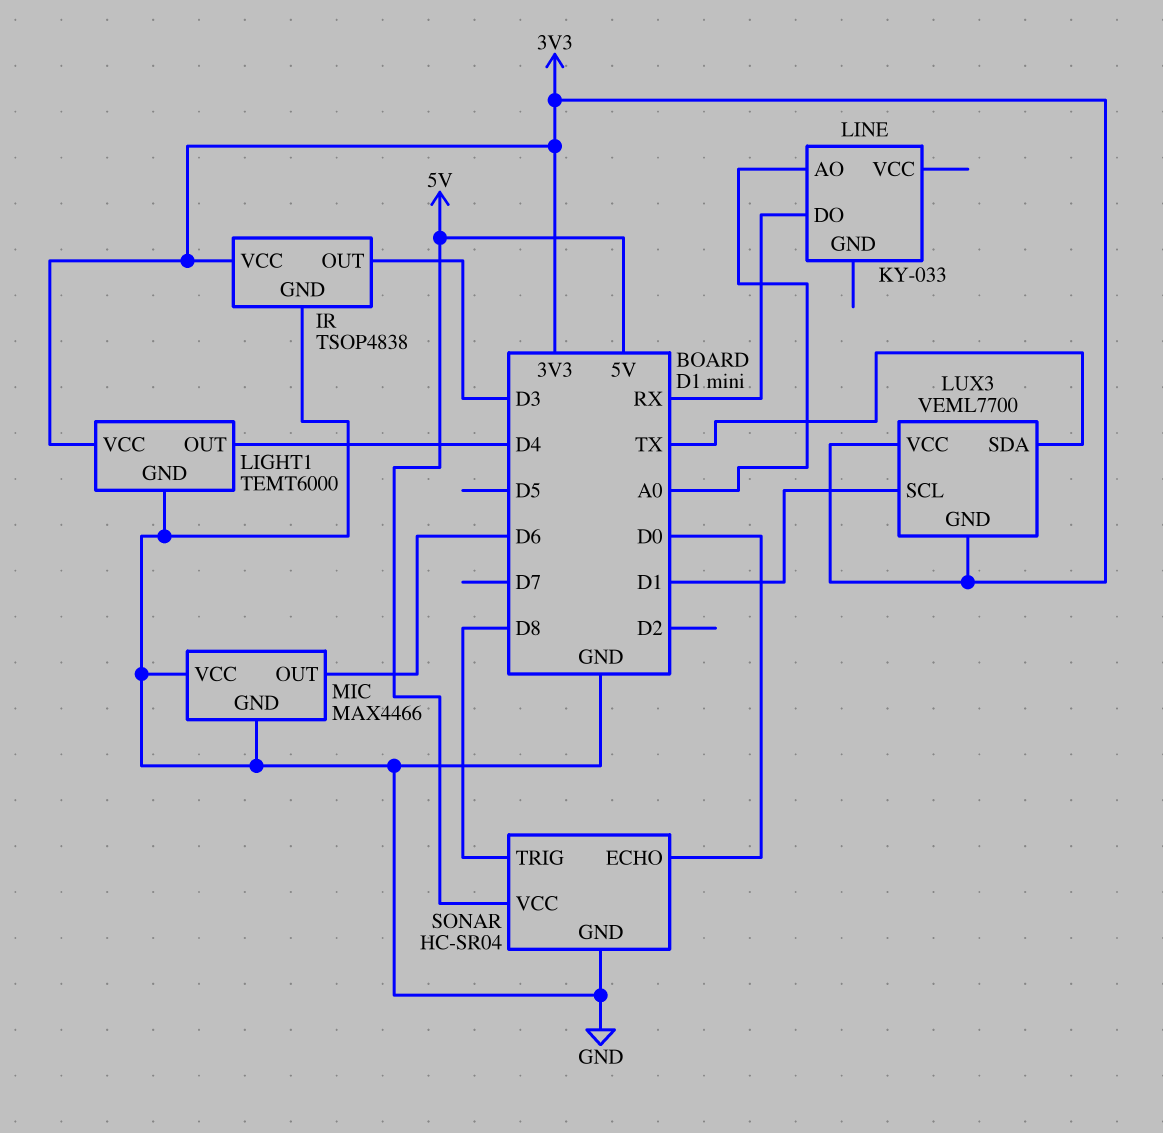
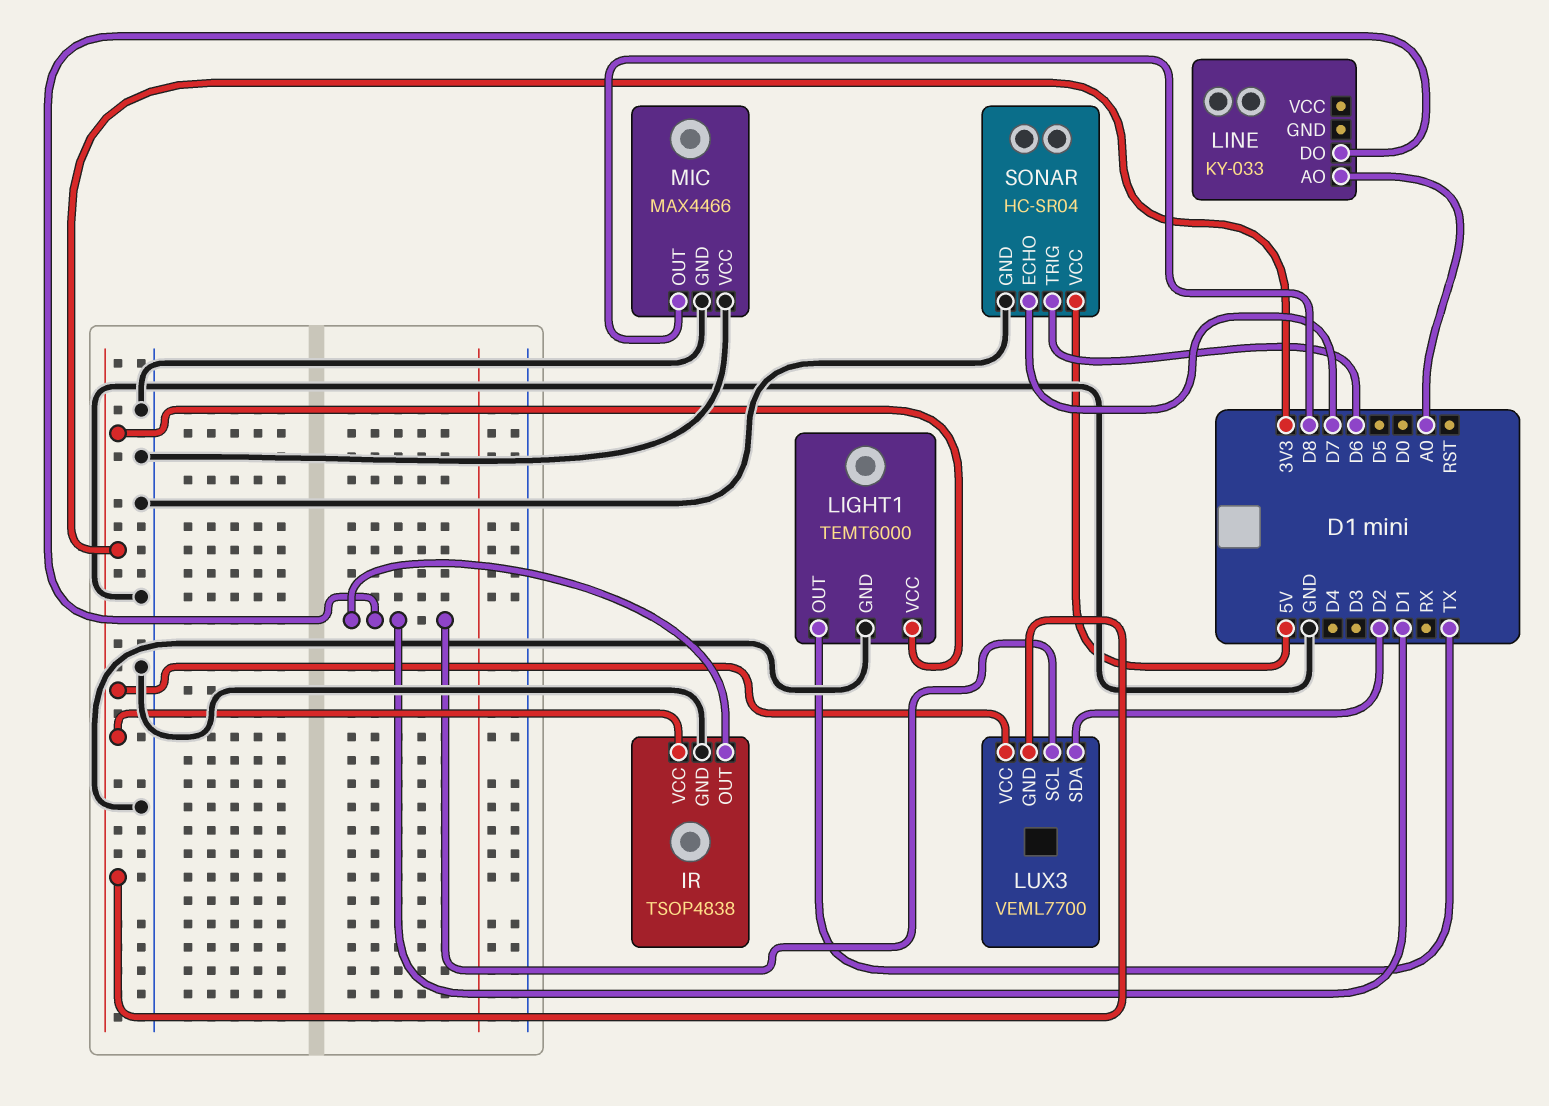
IR pin OUT: D3 -> D1
LIGHT1 pin OUT: D4 -> TX
LINE pin DO: RX -> D1
LUX3 pin SDA: TX -> D2
MIC pin OUT: D6 -> D8
SONAR pin ECHO: D0 -> D7
SONAR pin TRIG: D8 -> D6

